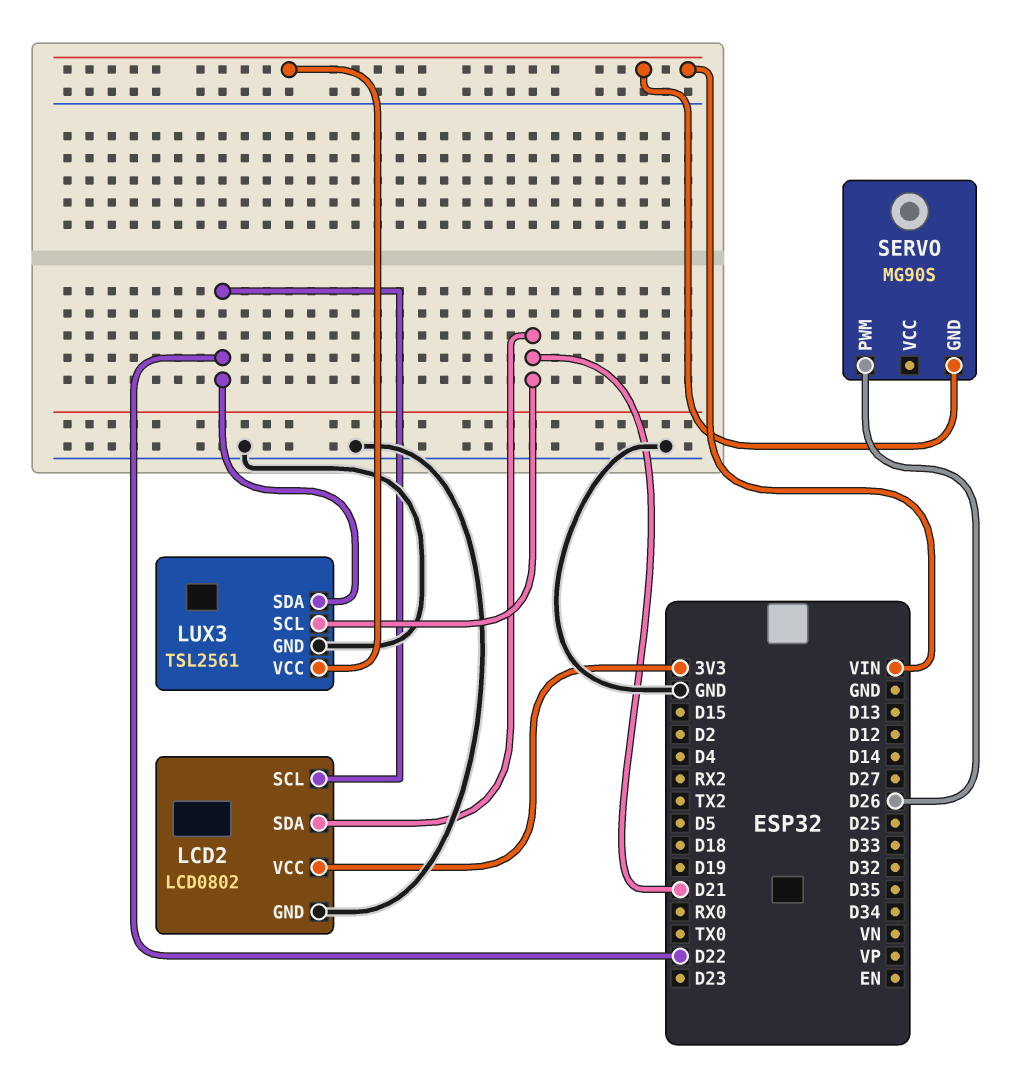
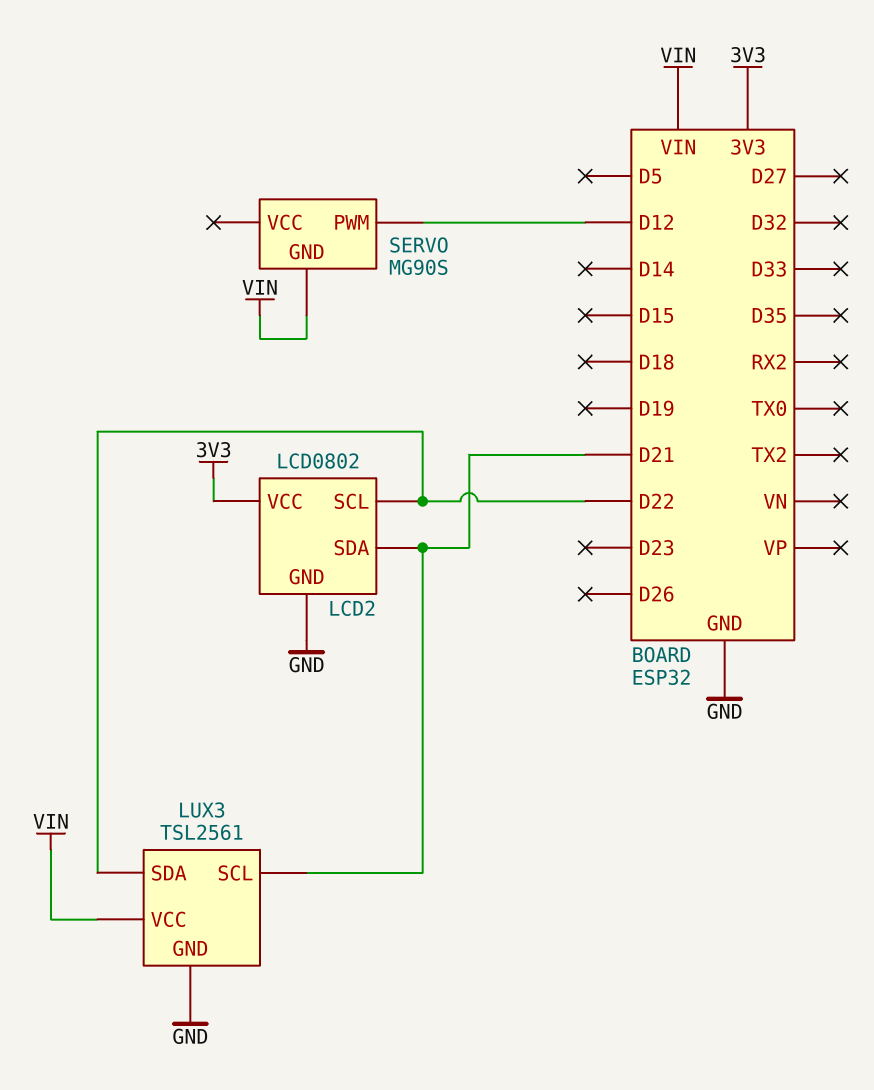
SERVO pin PWM: D26 -> D12

